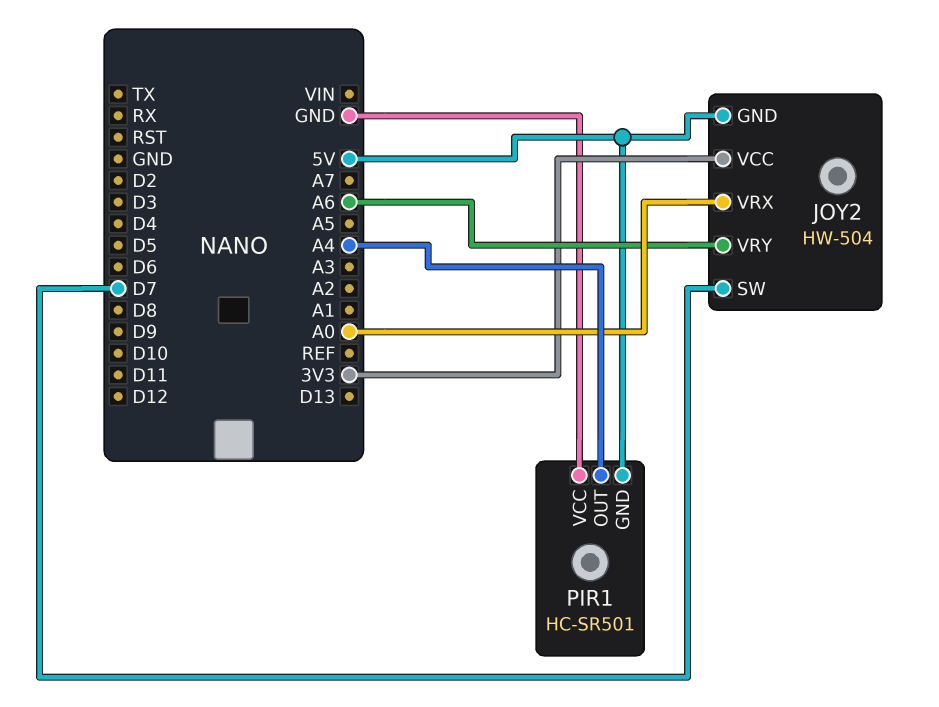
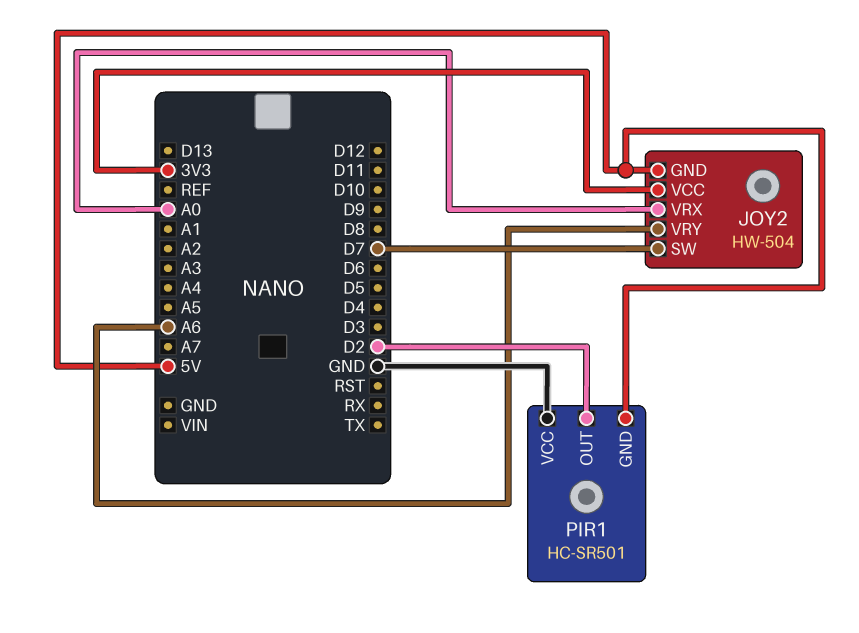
PIR1 pin OUT: A4 -> D2

